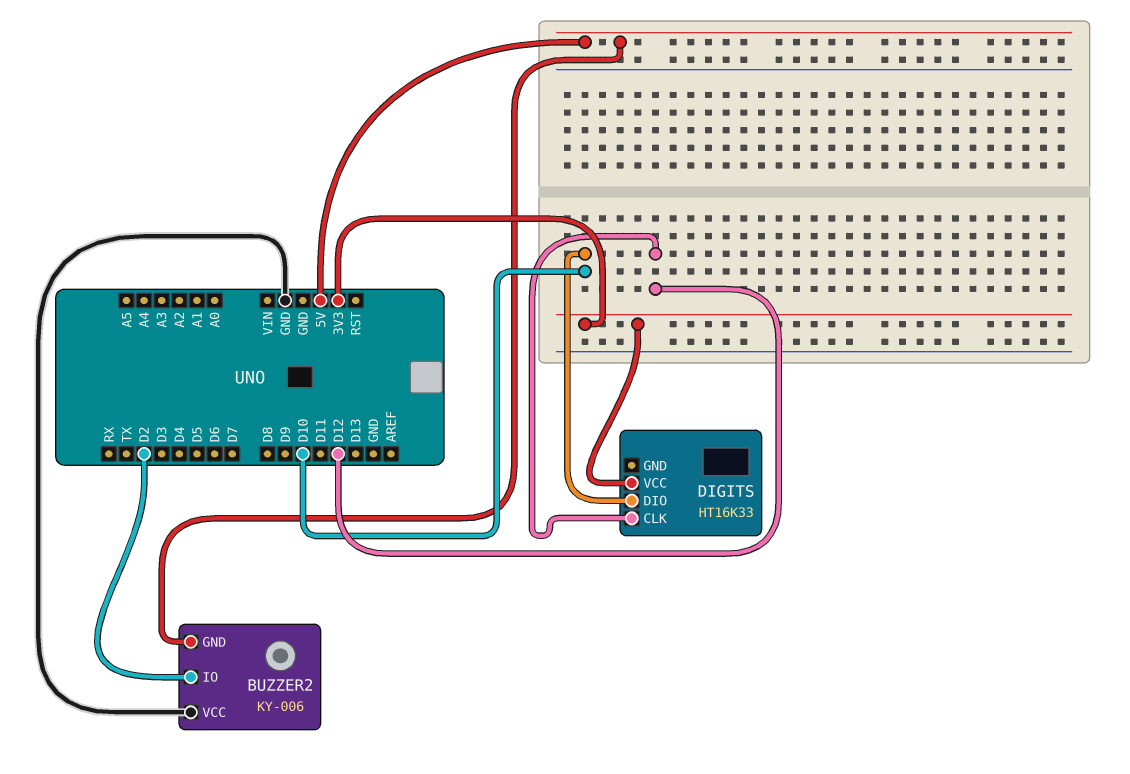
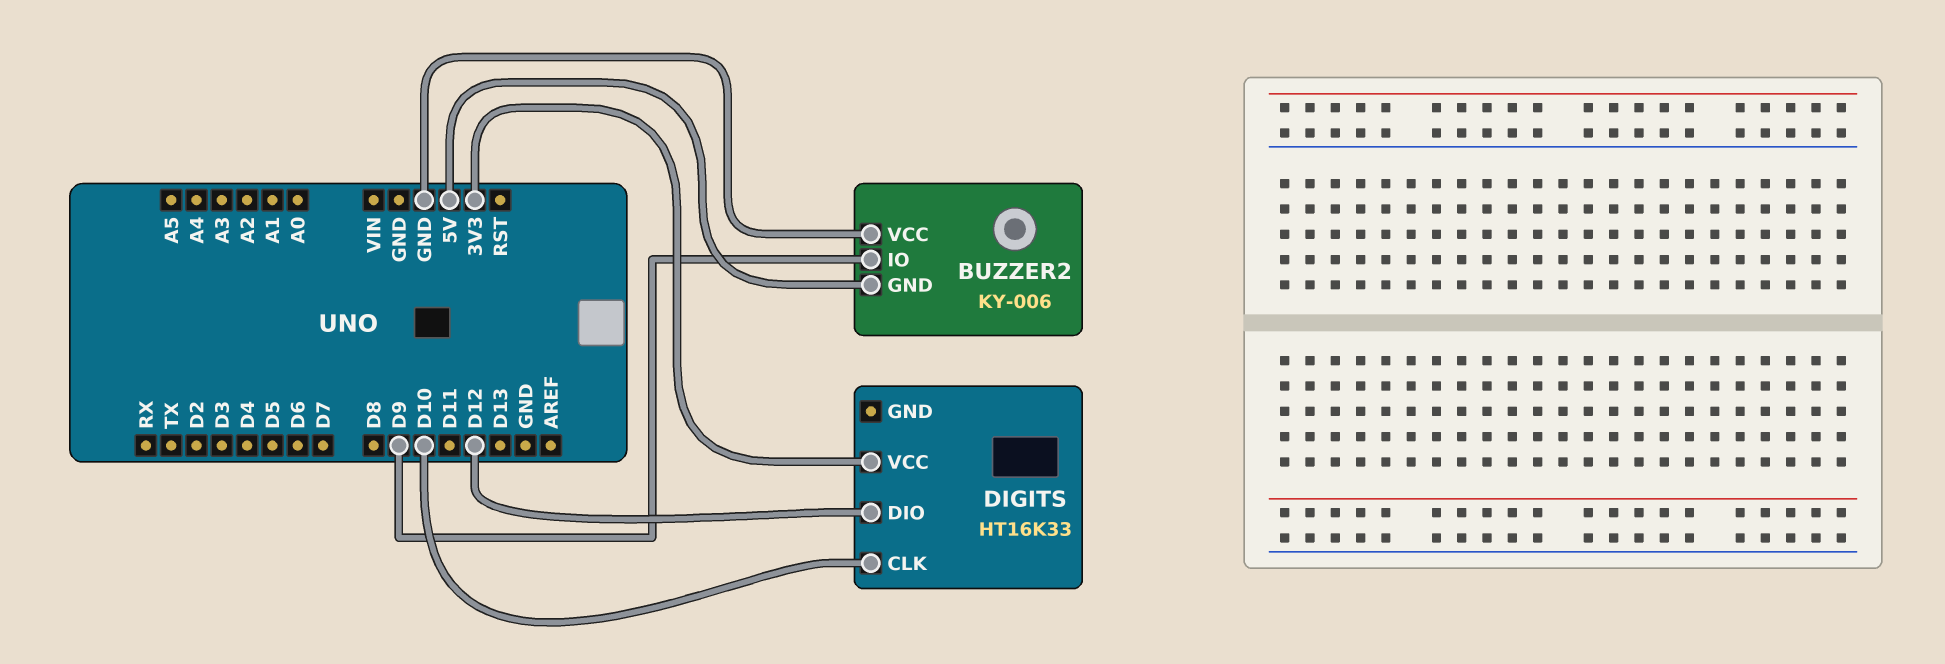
BUZZER2 pin IO: D2 -> D9
DIGITS pin CLK: D12 -> D10
DIGITS pin DIO: D10 -> D12

